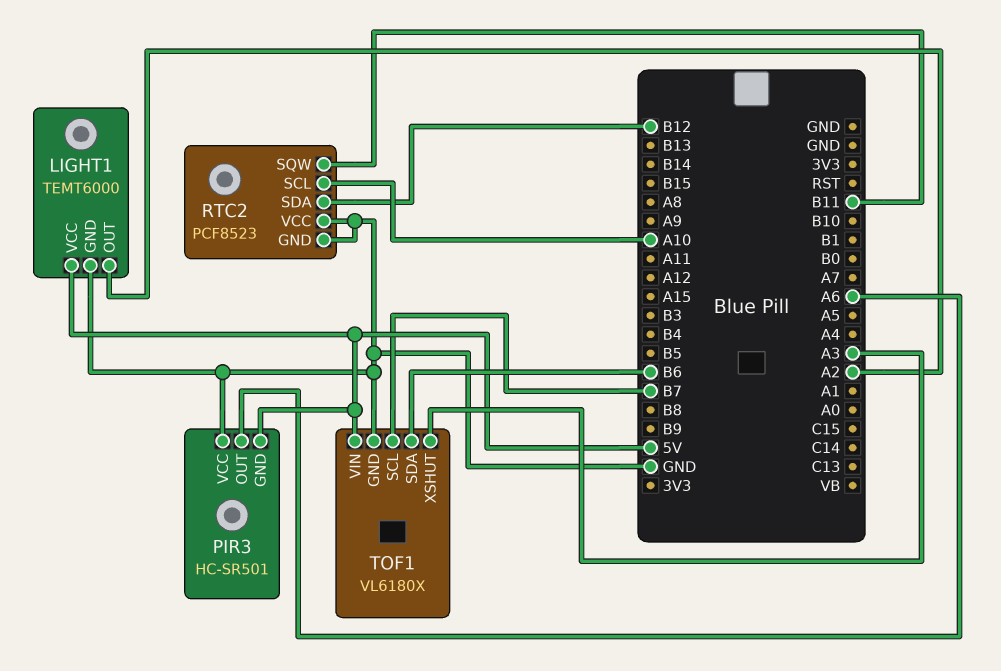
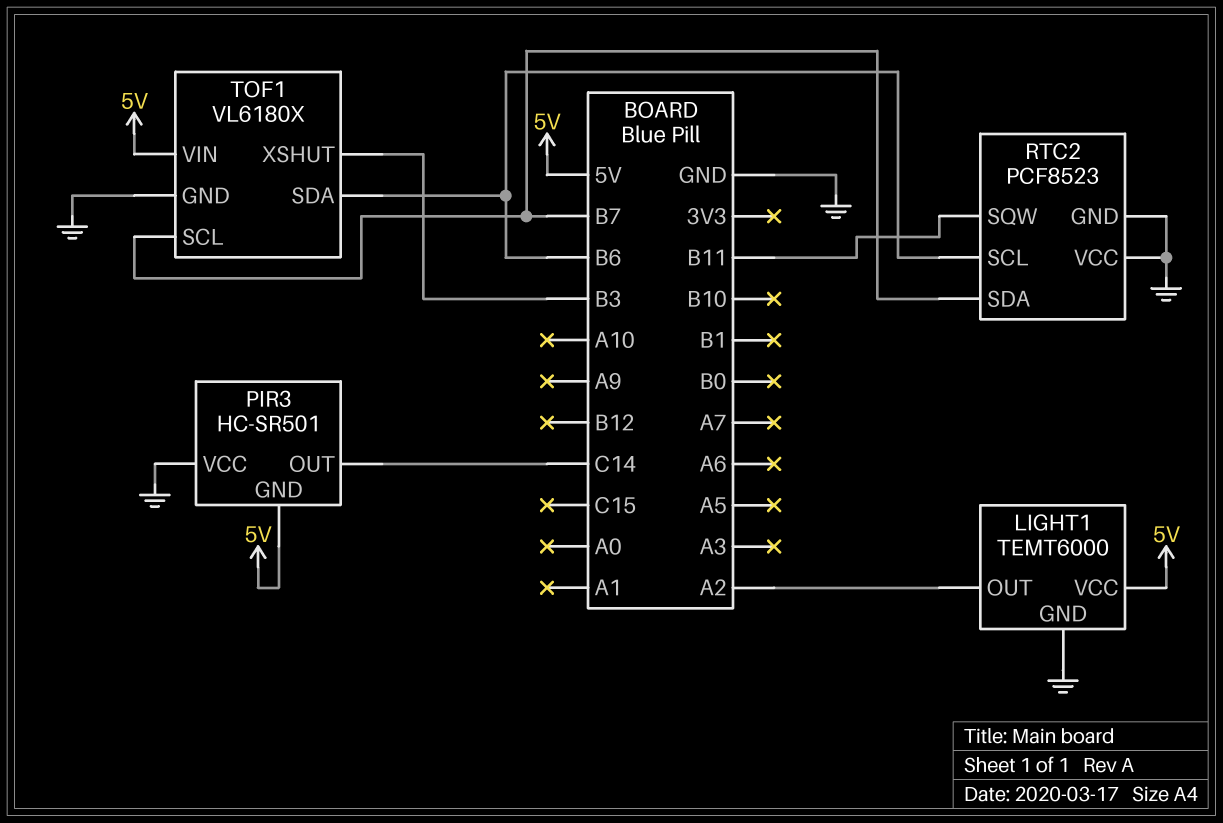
PIR3 pin OUT: A6 -> C14
RTC2 pin SCL: A10 -> B6
RTC2 pin SDA: B12 -> B7
TOF1 pin XSHUT: A3 -> B3

